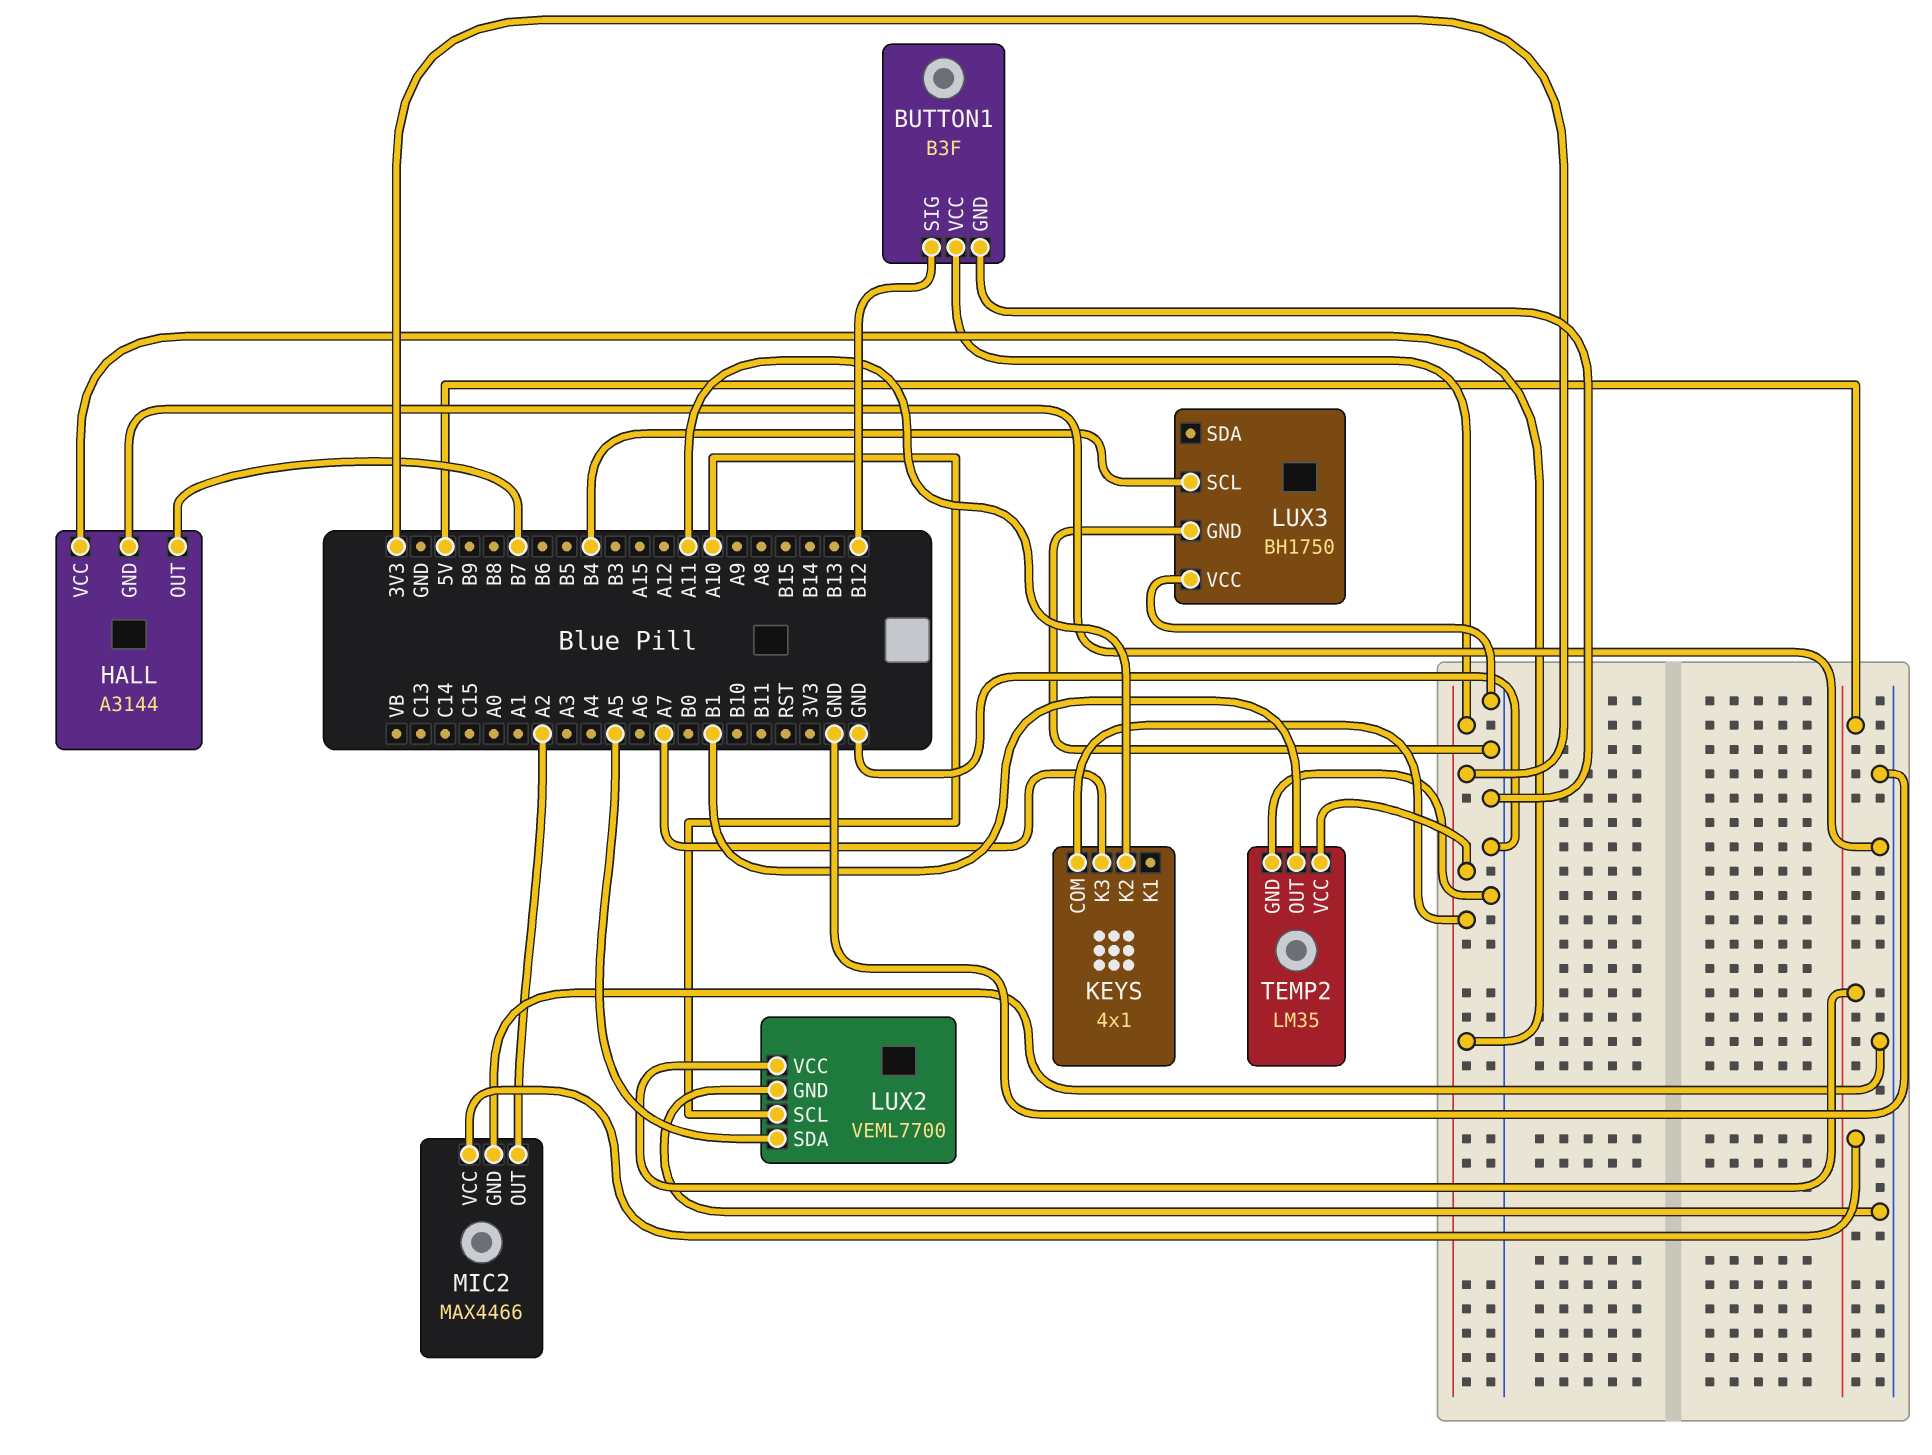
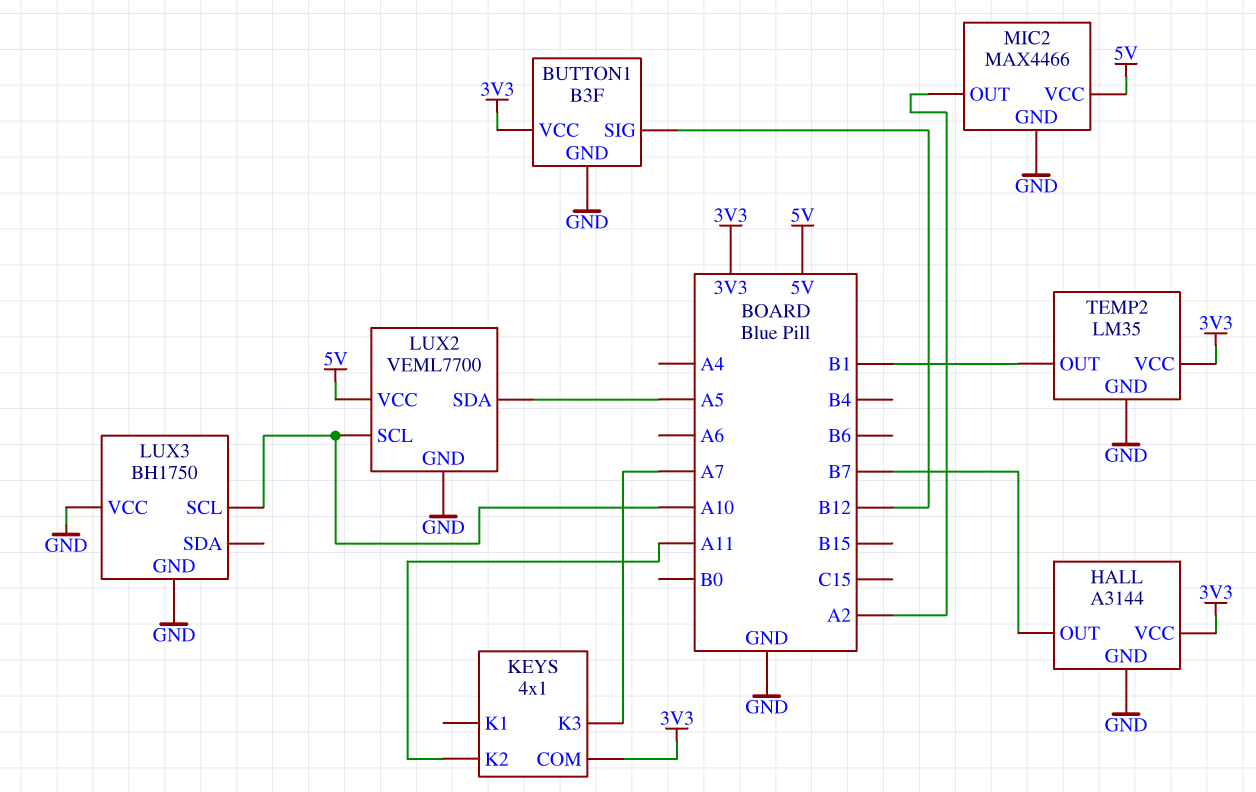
LUX3 pin SCL: B4 -> A10

